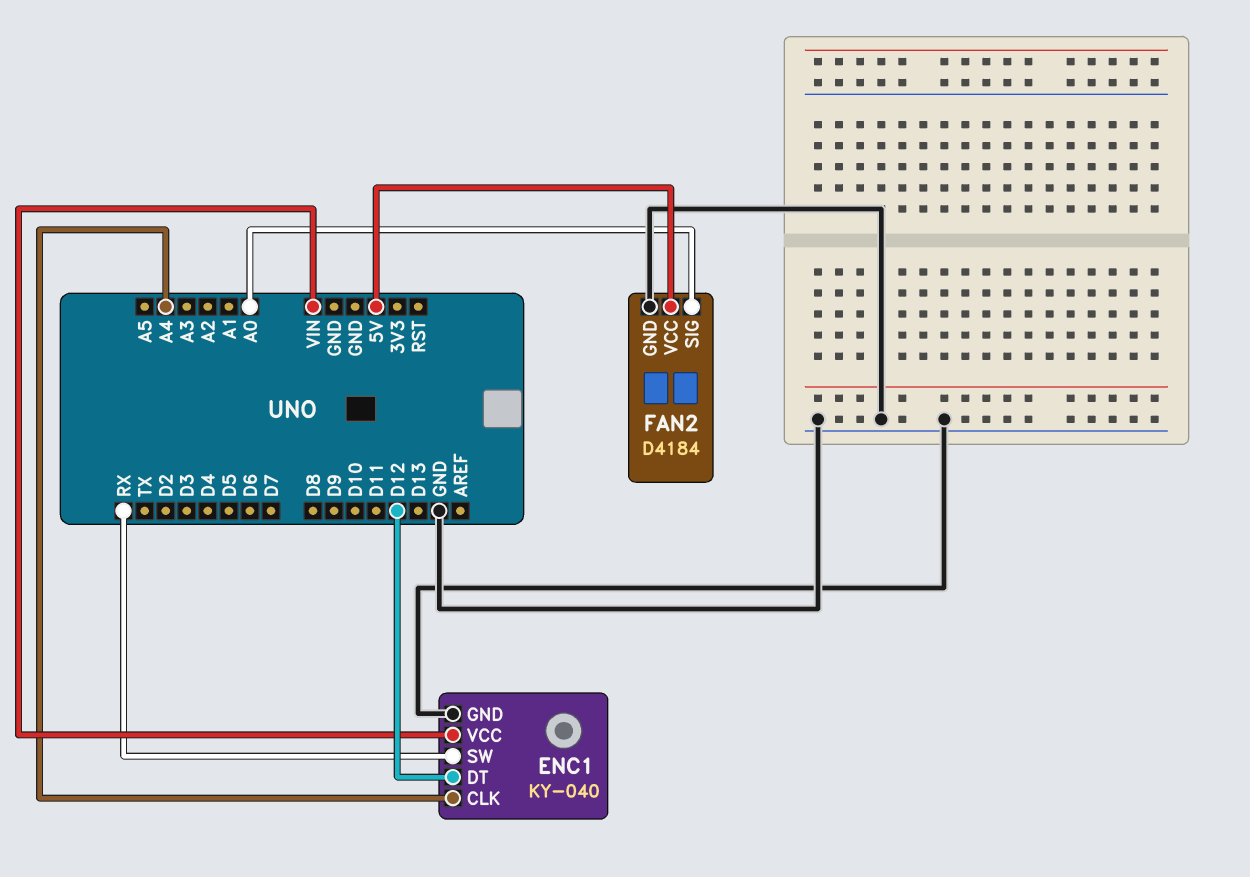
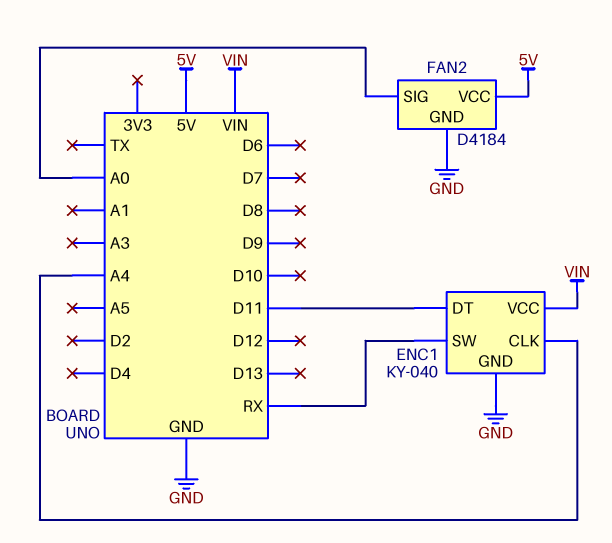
ENC1 pin DT: D12 -> D11

